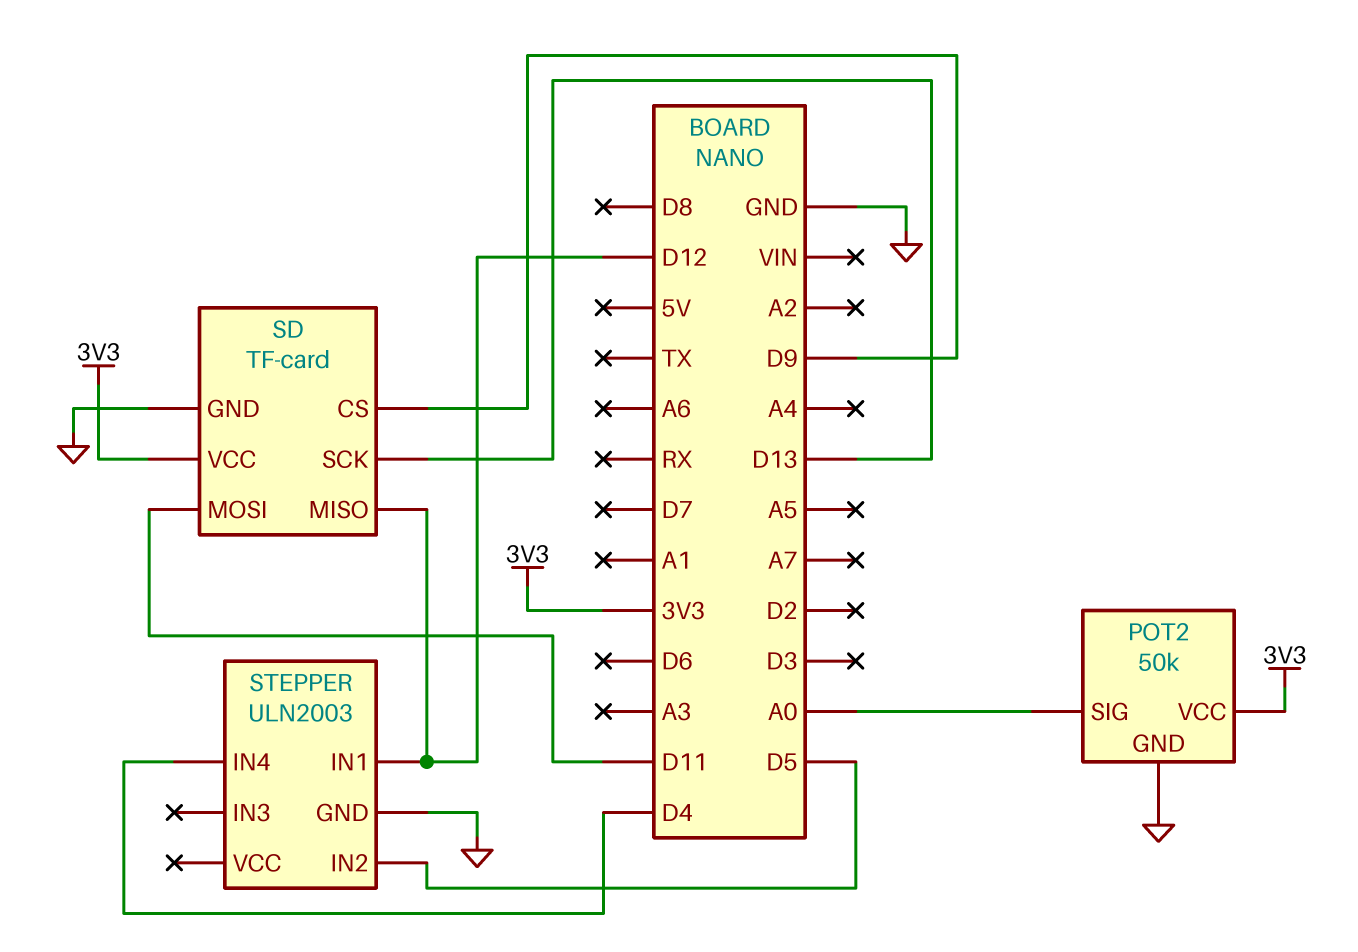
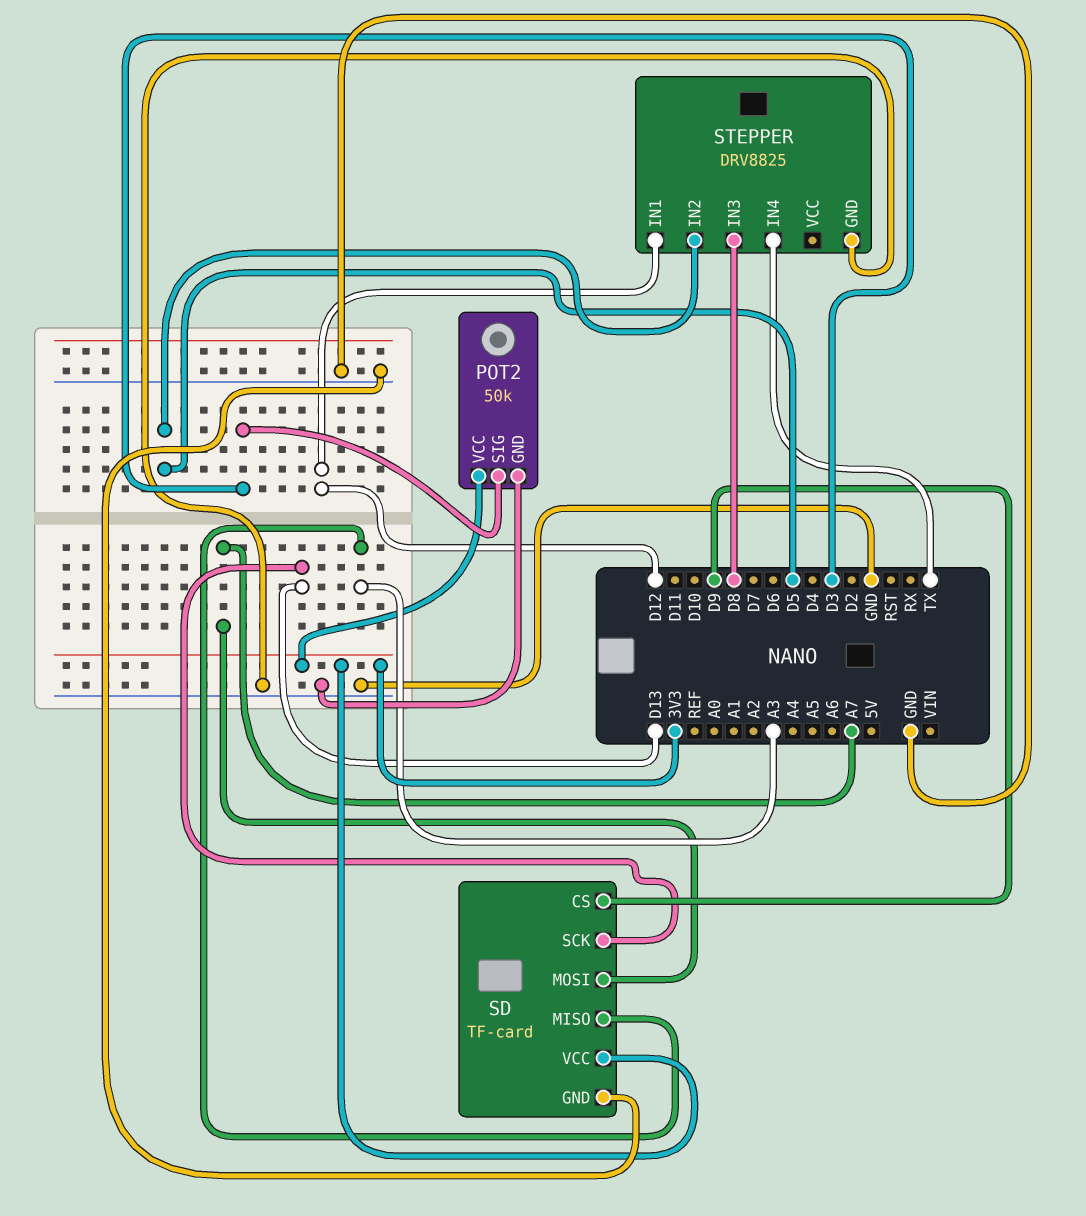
POT2 pin SIG: A0 -> D3
SD pin MISO: D12 -> A3
SD pin MOSI: D11 -> A7
STEPPER: ULN2003 -> DRV8825
STEPPER pin IN3: none -> D8
STEPPER pin IN4: D4 -> TX

